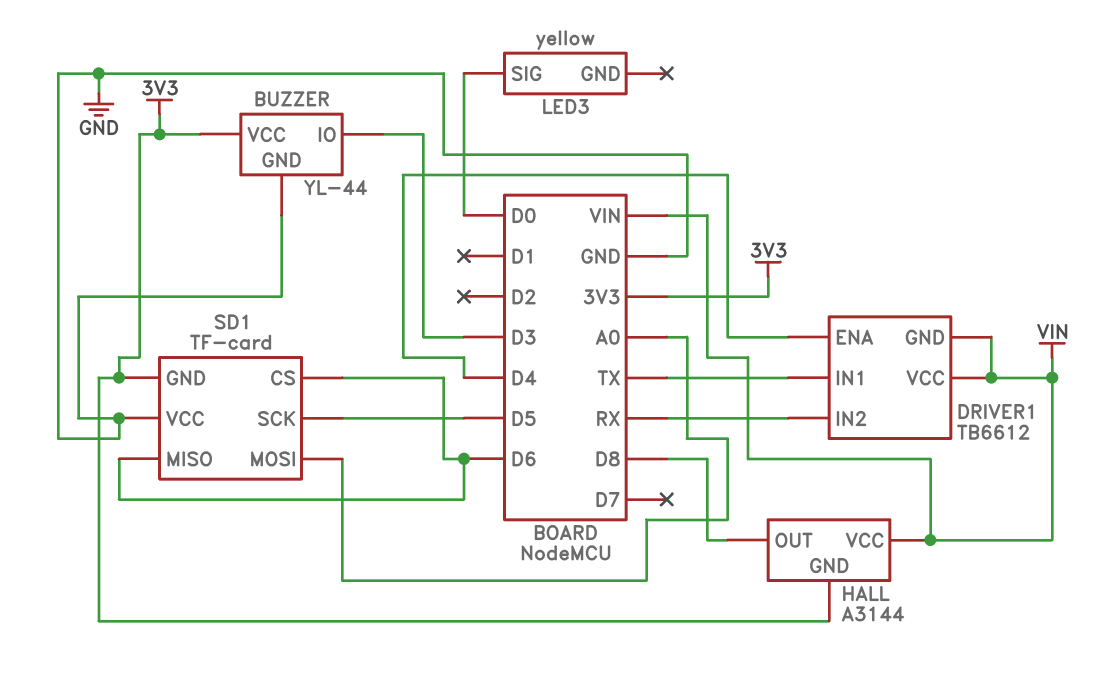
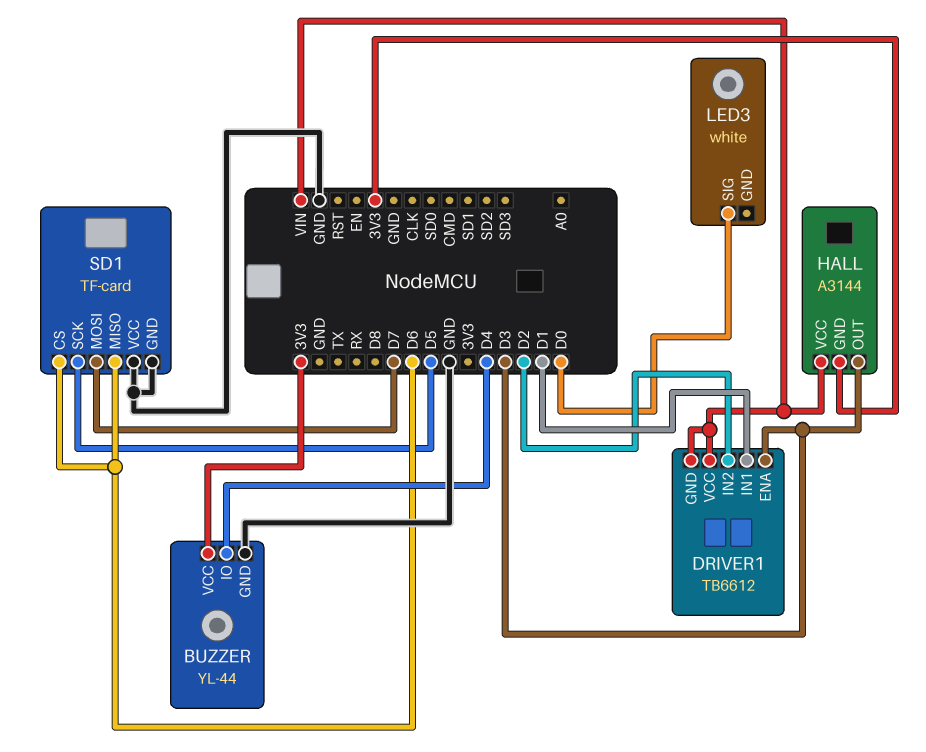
BUZZER pin IO: D3 -> D4
DRIVER1 pin ENA: D4 -> D3
DRIVER1 pin IN1: TX -> D1
DRIVER1 pin IN2: RX -> D2
HALL pin OUT: D8 -> D3
LED3: yellow -> white
SD1 pin GND: 3V3 -> GND
SD1 pin MOSI: A0 -> D7

